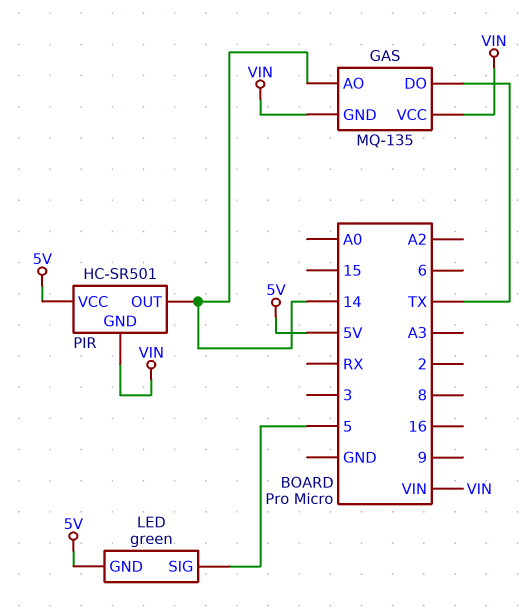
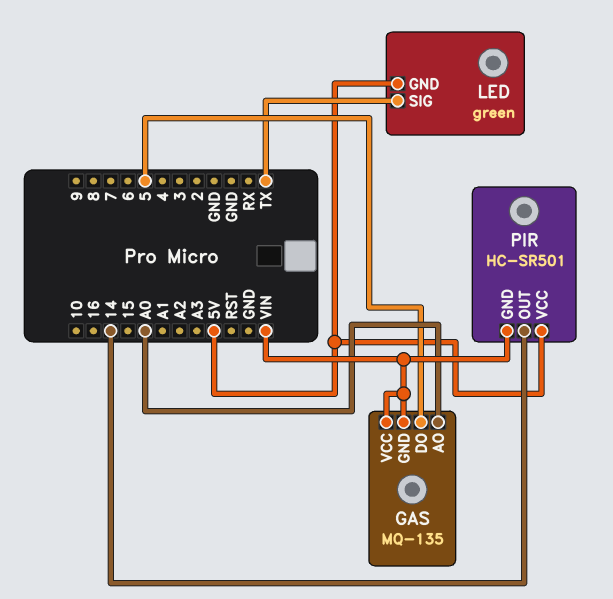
GAS pin AO: 14 -> A0
GAS pin DO: TX -> 5
LED pin SIG: 5 -> TX

